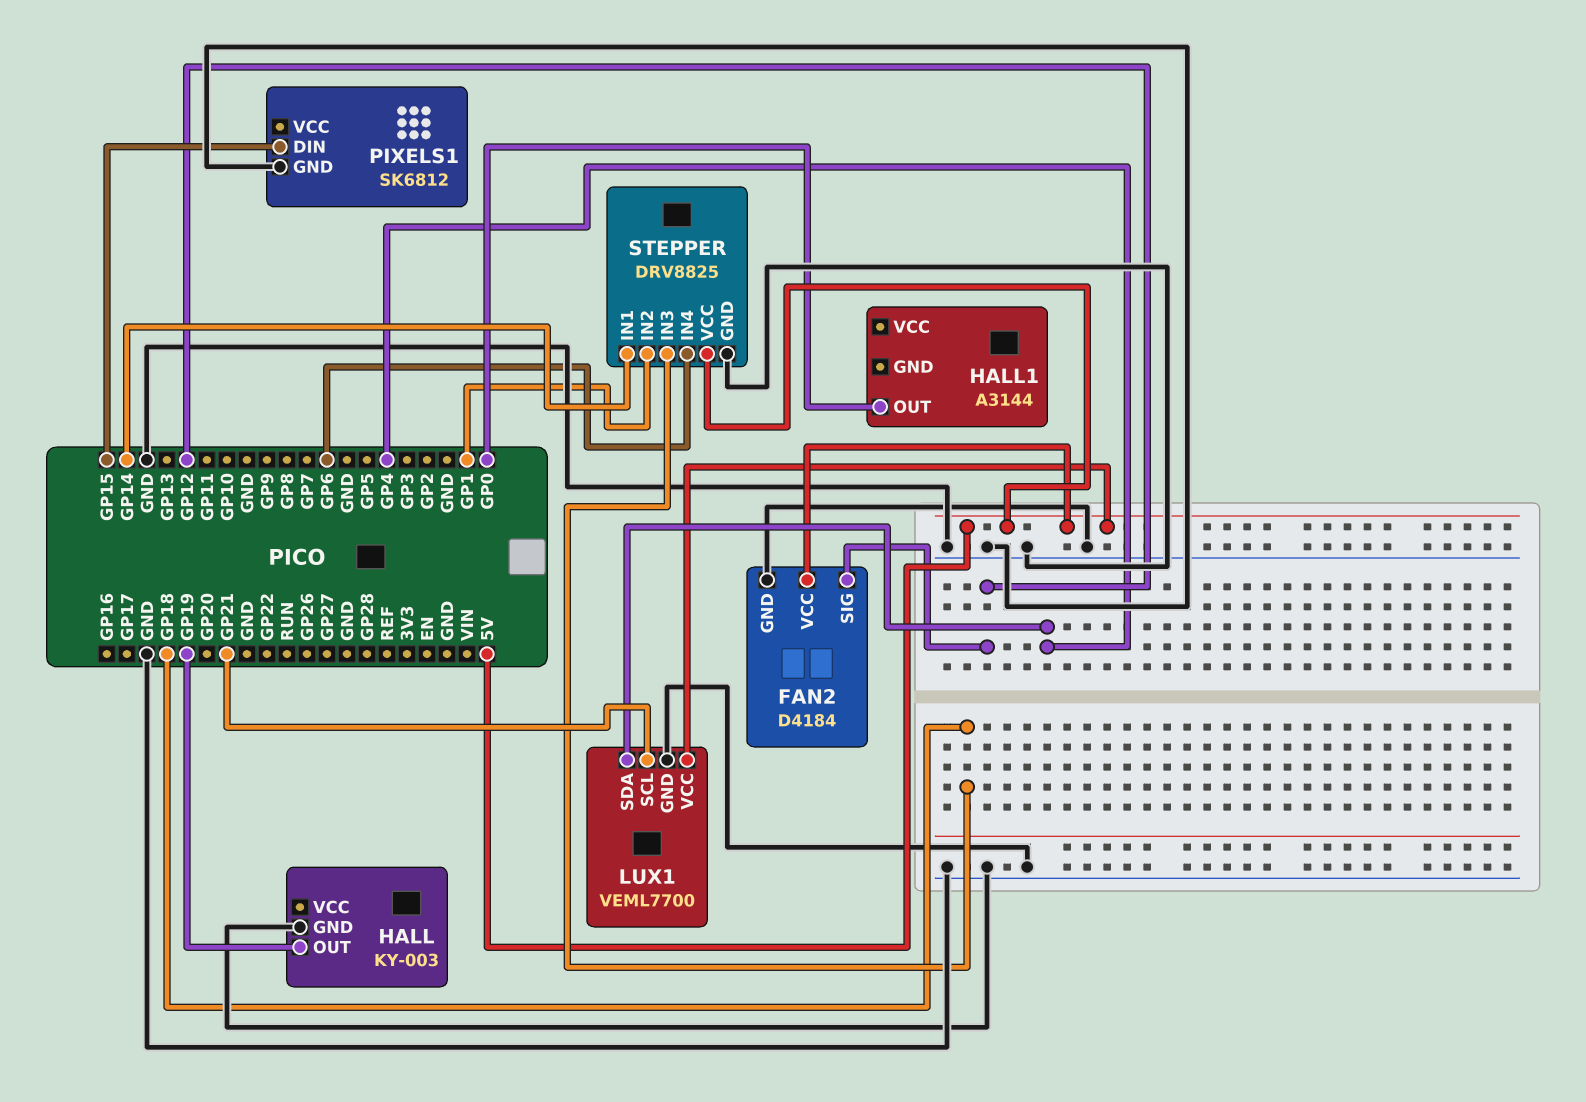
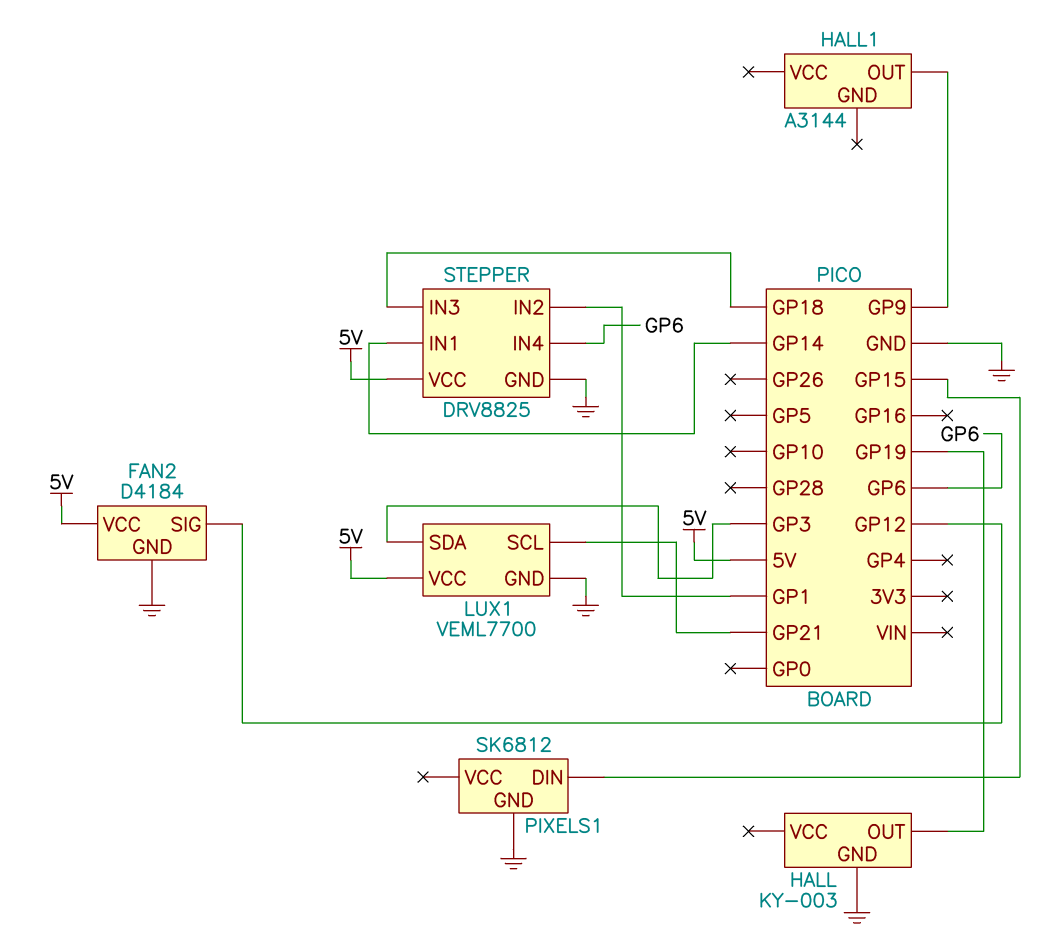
HALL1 pin OUT: GP0 -> GP9
LUX1 pin SDA: GP4 -> GP3

